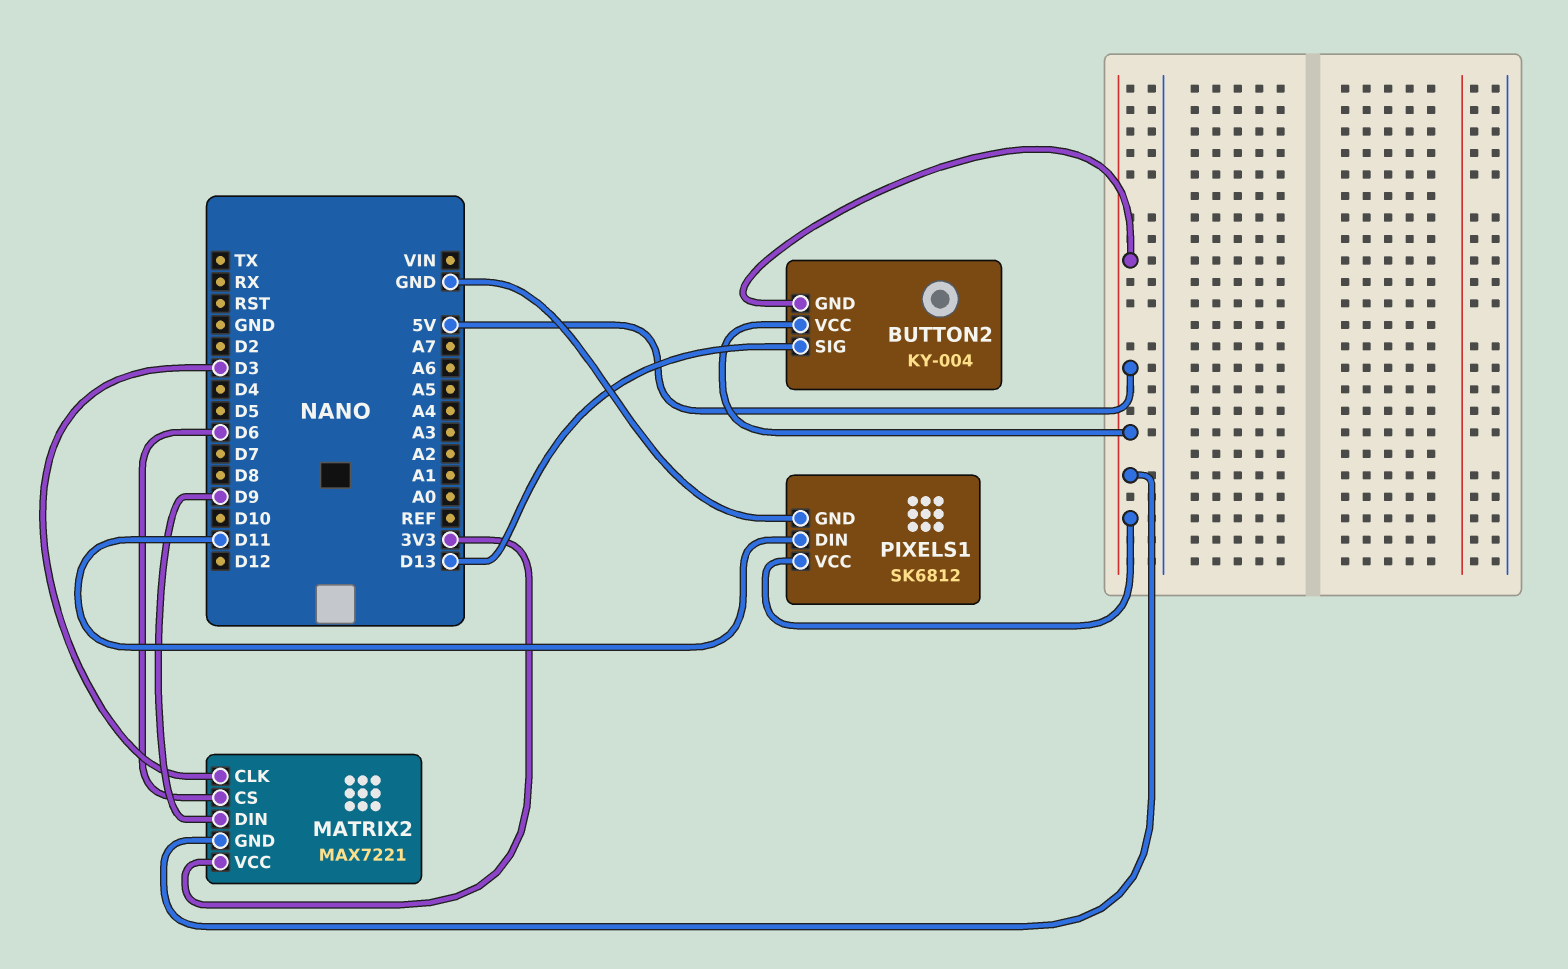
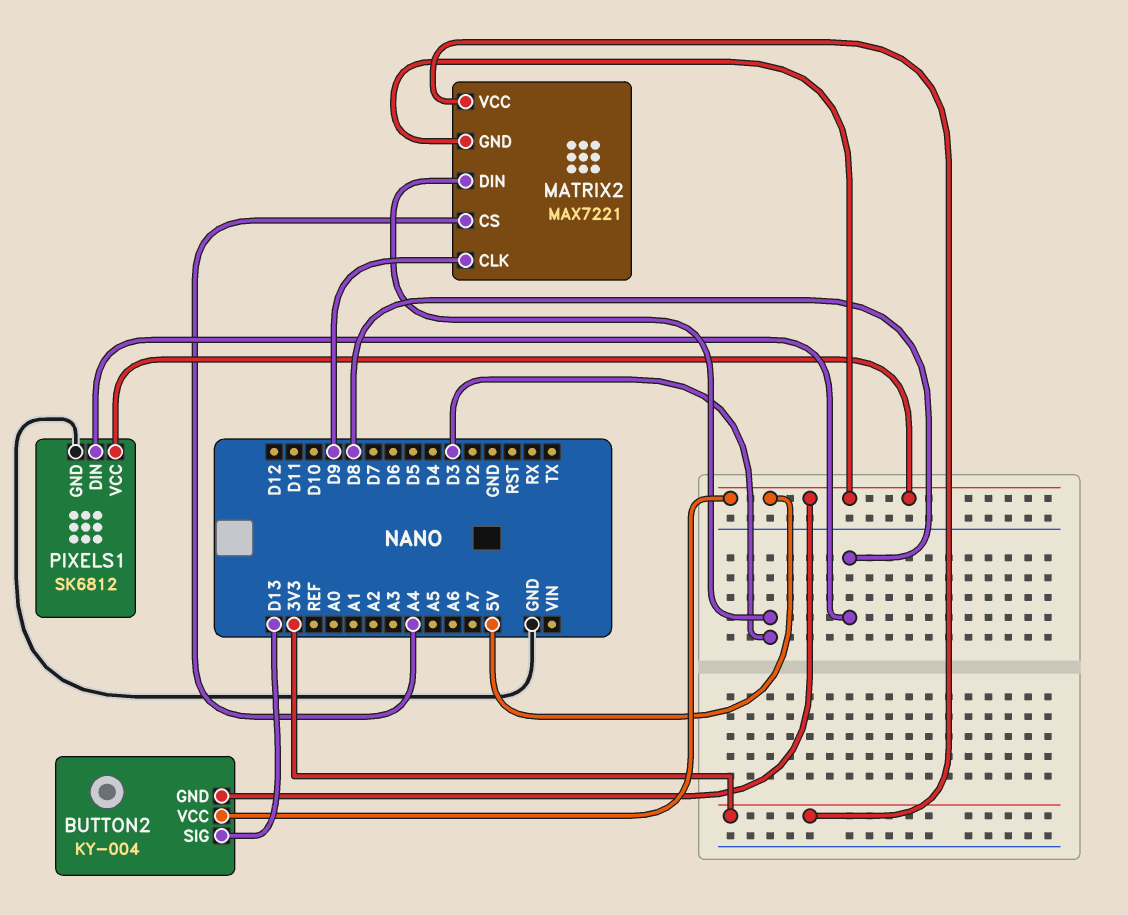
MATRIX2 pin CLK: D3 -> D9
MATRIX2 pin CS: D6 -> A4
MATRIX2 pin DIN: D9 -> D3
PIXELS1 pin DIN: D11 -> D8

